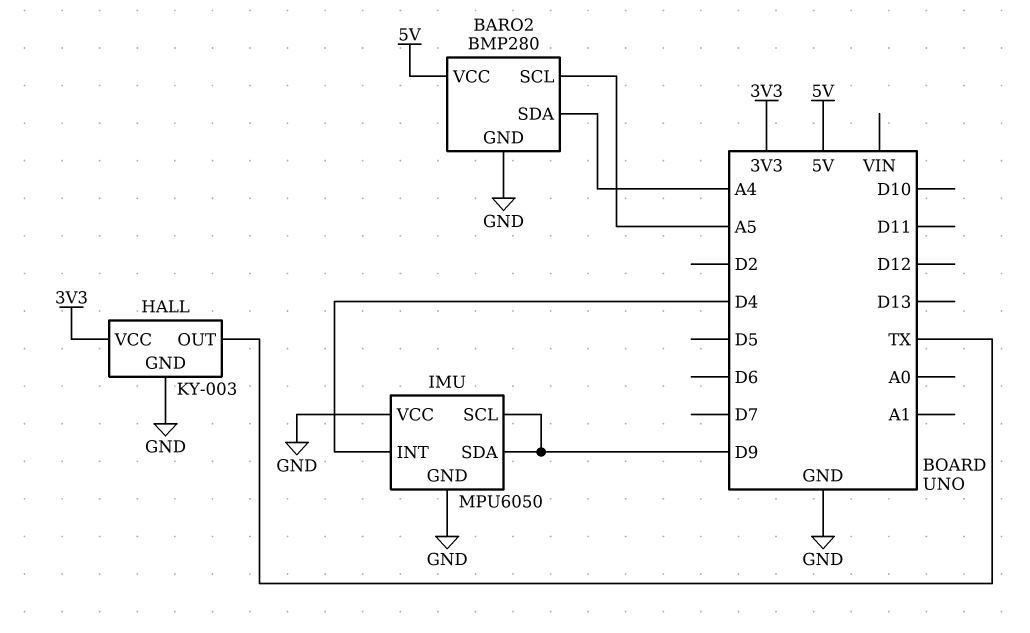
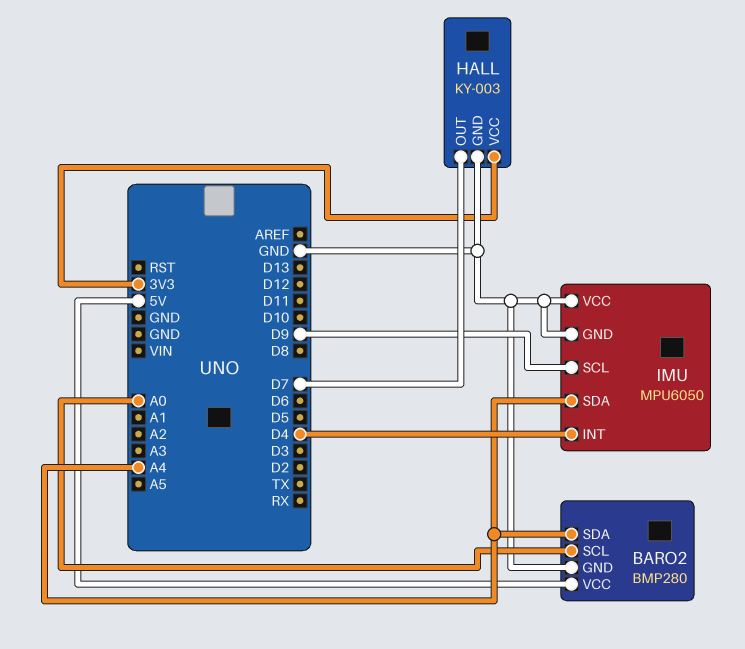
BARO2 pin SCL: A5 -> A0
HALL pin OUT: TX -> D7
IMU pin SDA: D9 -> A4

